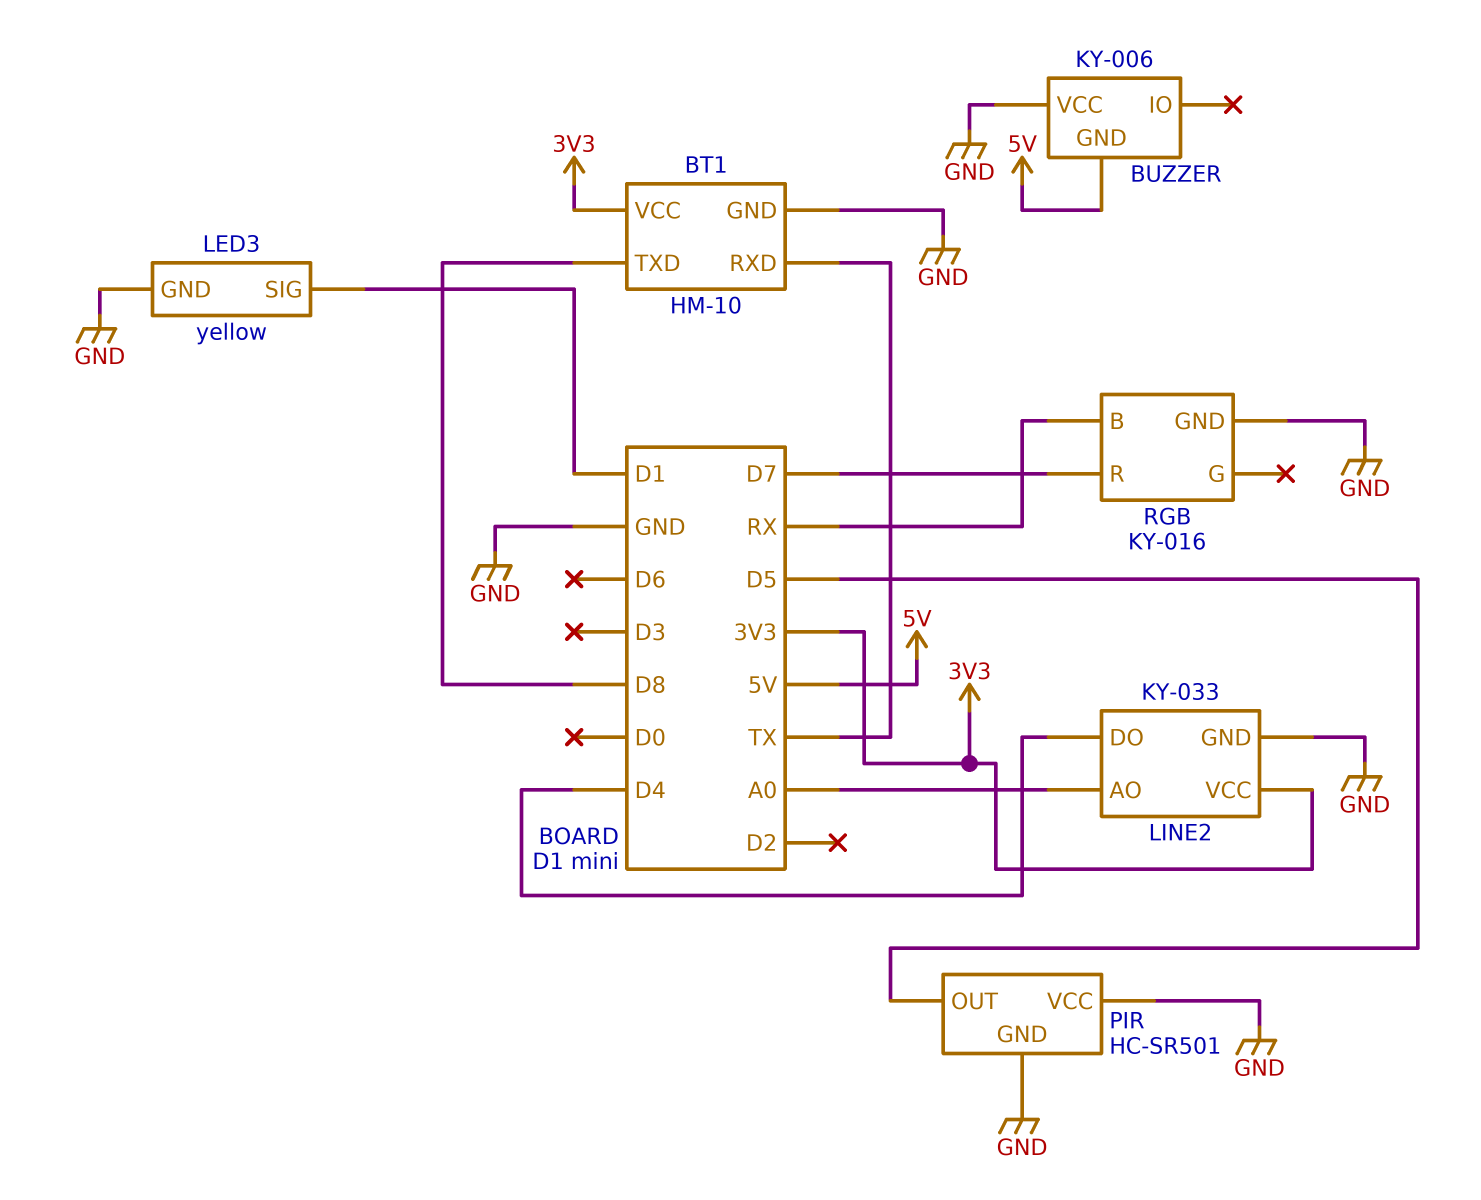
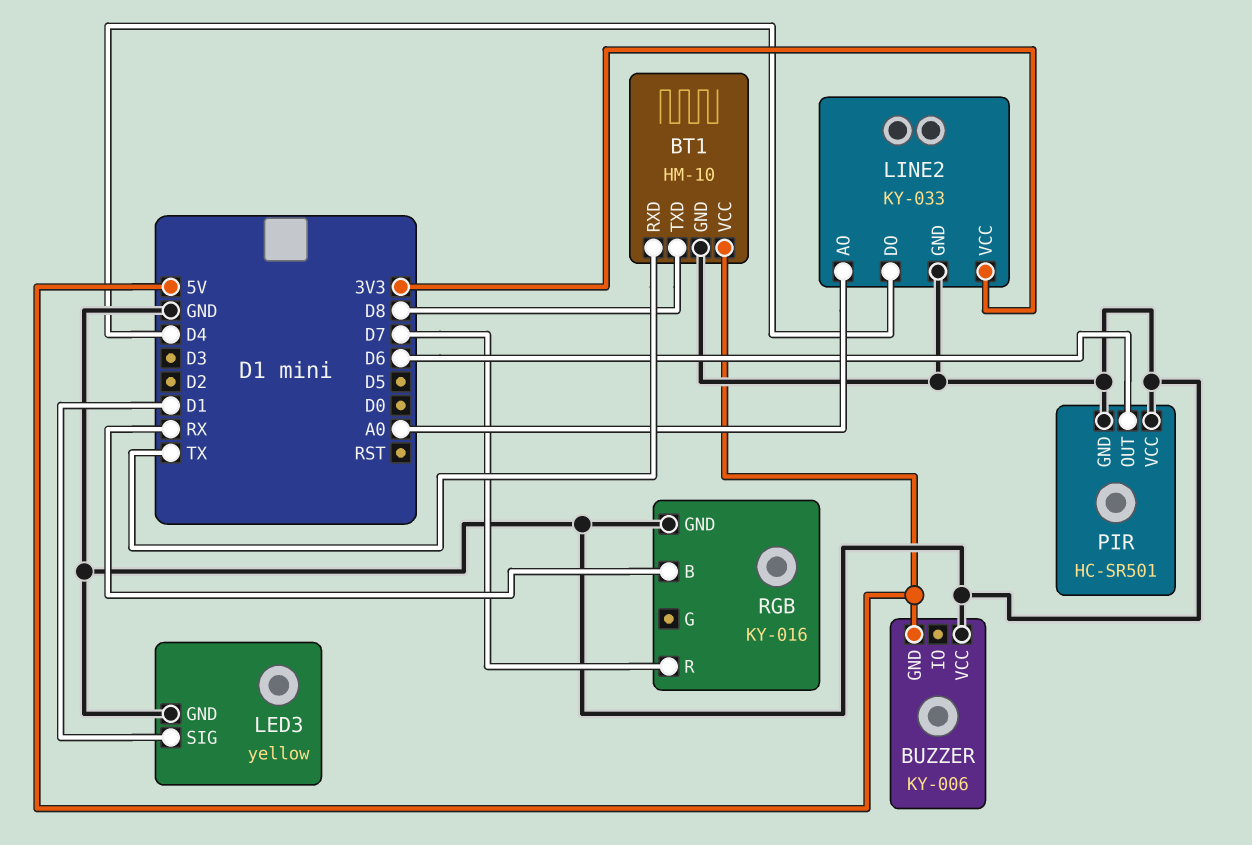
BT1 pin VCC: 3V3 -> 5V
PIR pin OUT: D5 -> D6

